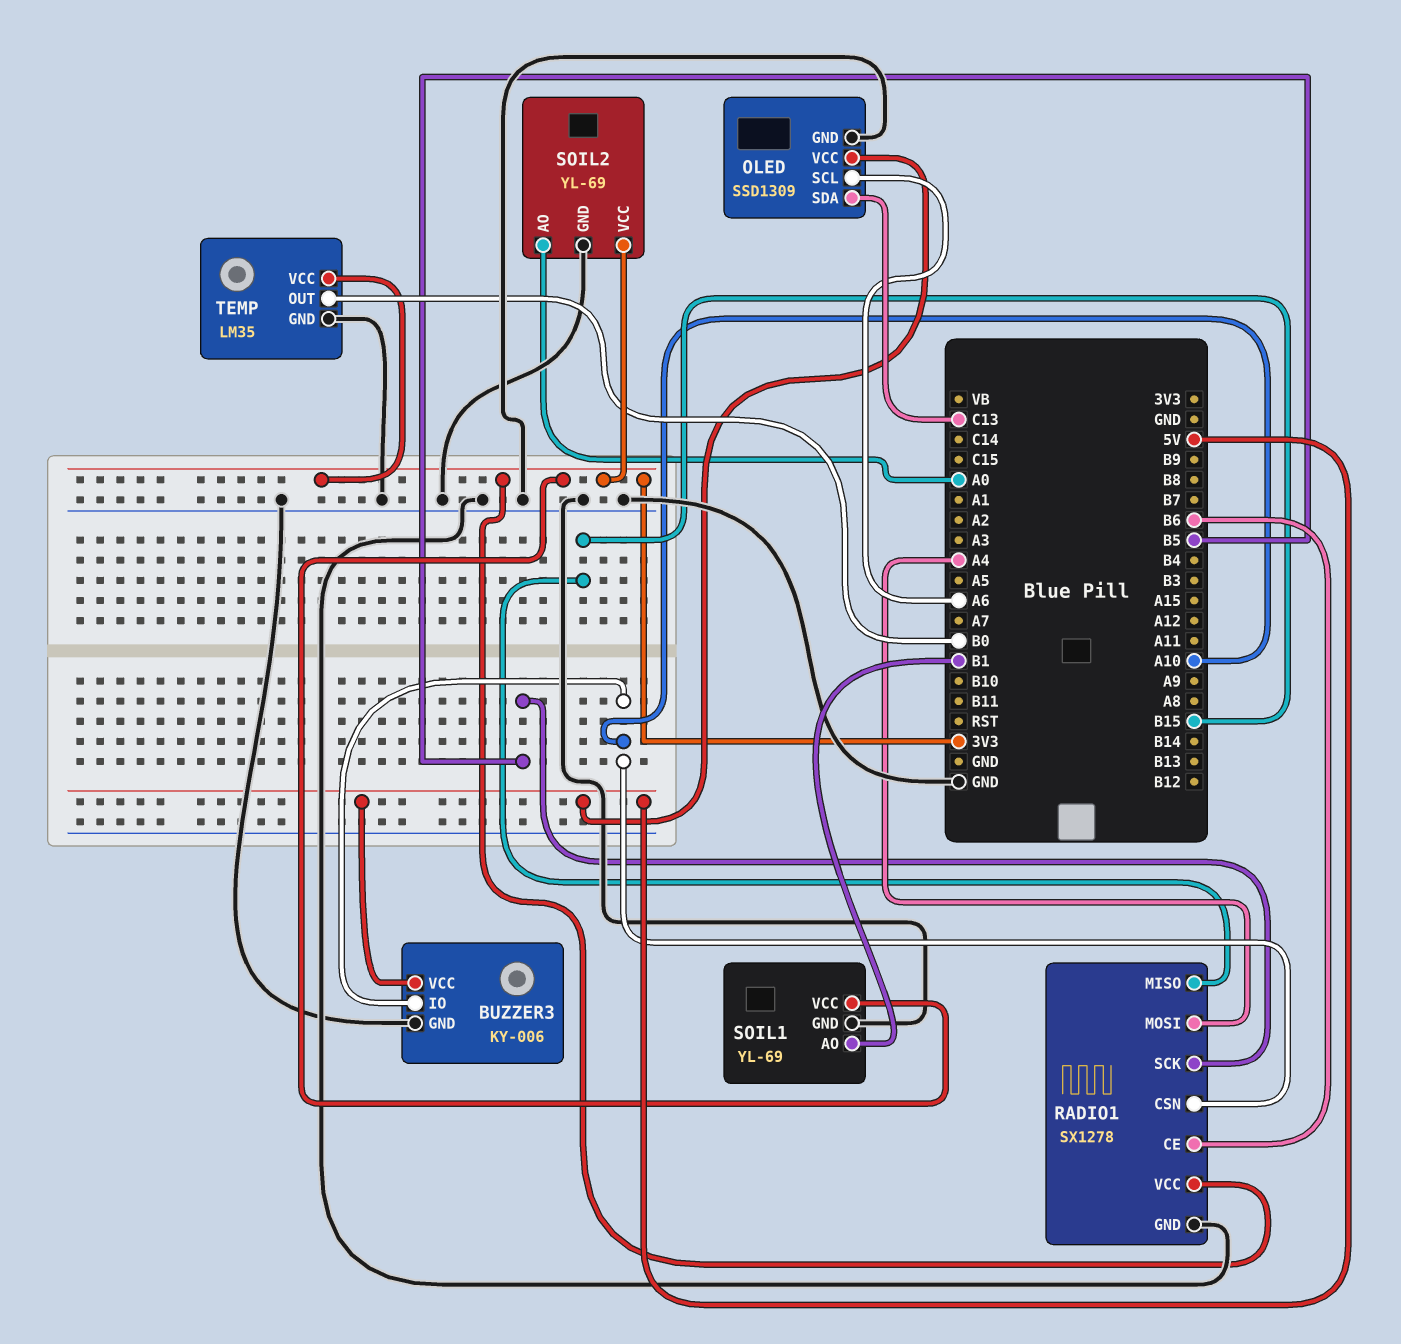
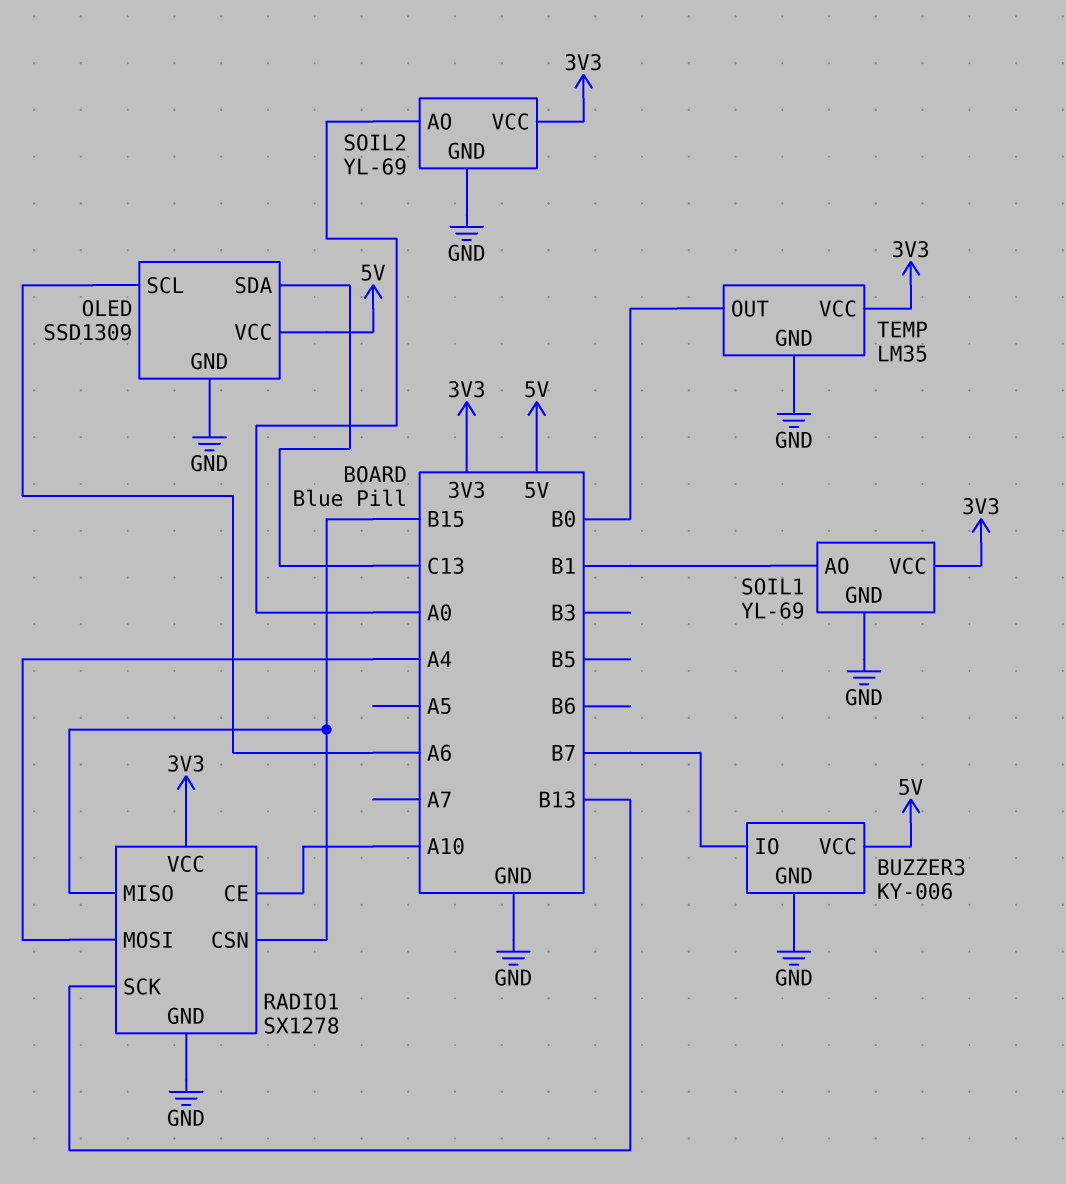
BUZZER3 pin IO: A10 -> B7
RADIO1 pin CE: B6 -> A10
RADIO1 pin CSN: A10 -> B15
RADIO1 pin SCK: B5 -> B13

